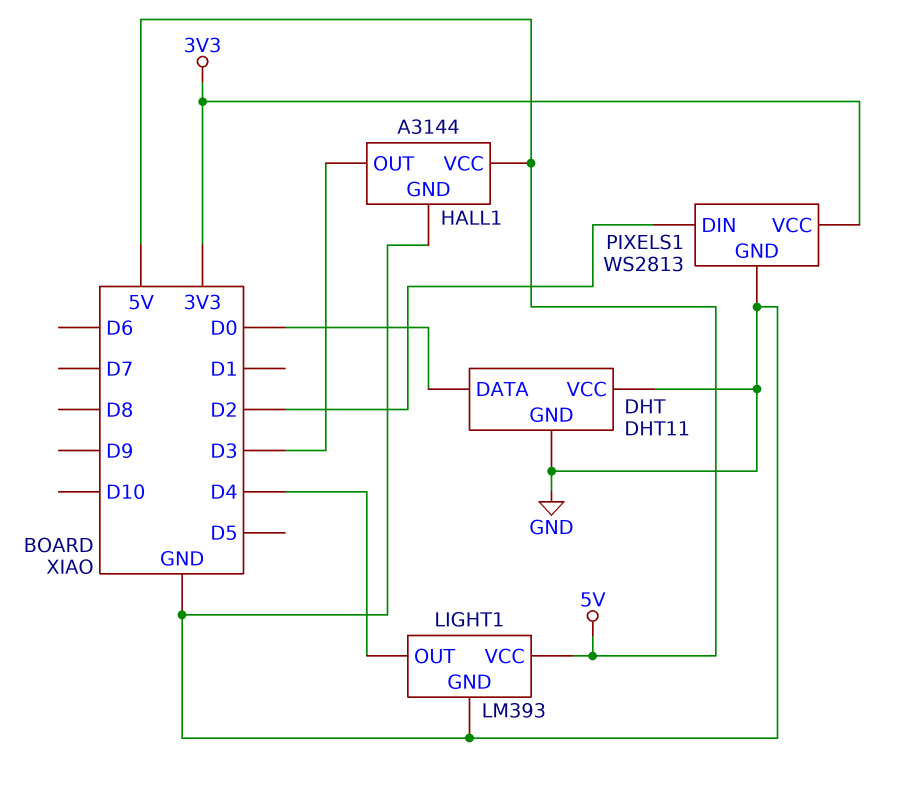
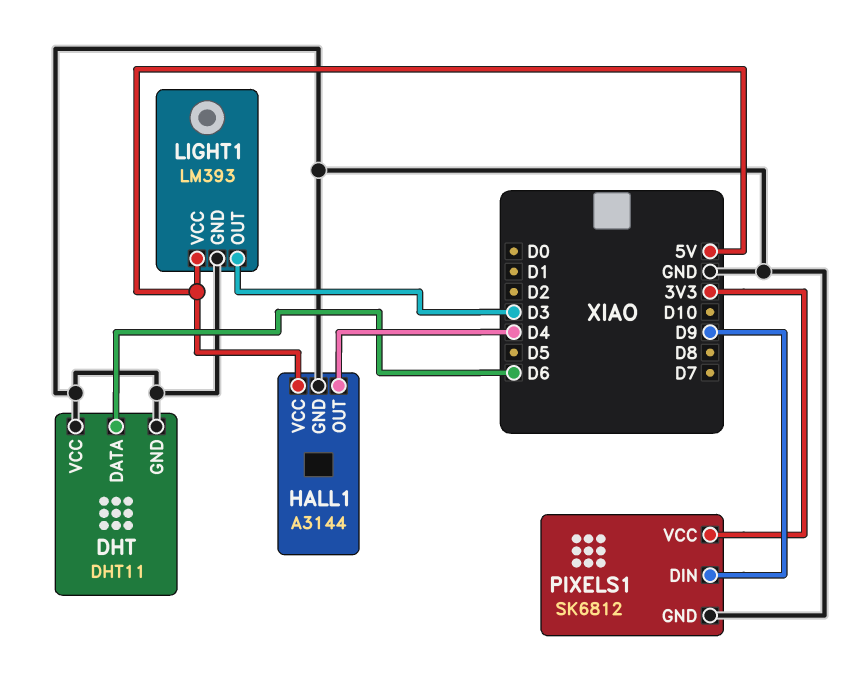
DHT pin DATA: D0 -> D6
HALL1 pin OUT: D3 -> D4
LIGHT1 pin OUT: D4 -> D3
PIXELS1: WS2813 -> SK6812
PIXELS1 pin DIN: D2 -> D9

